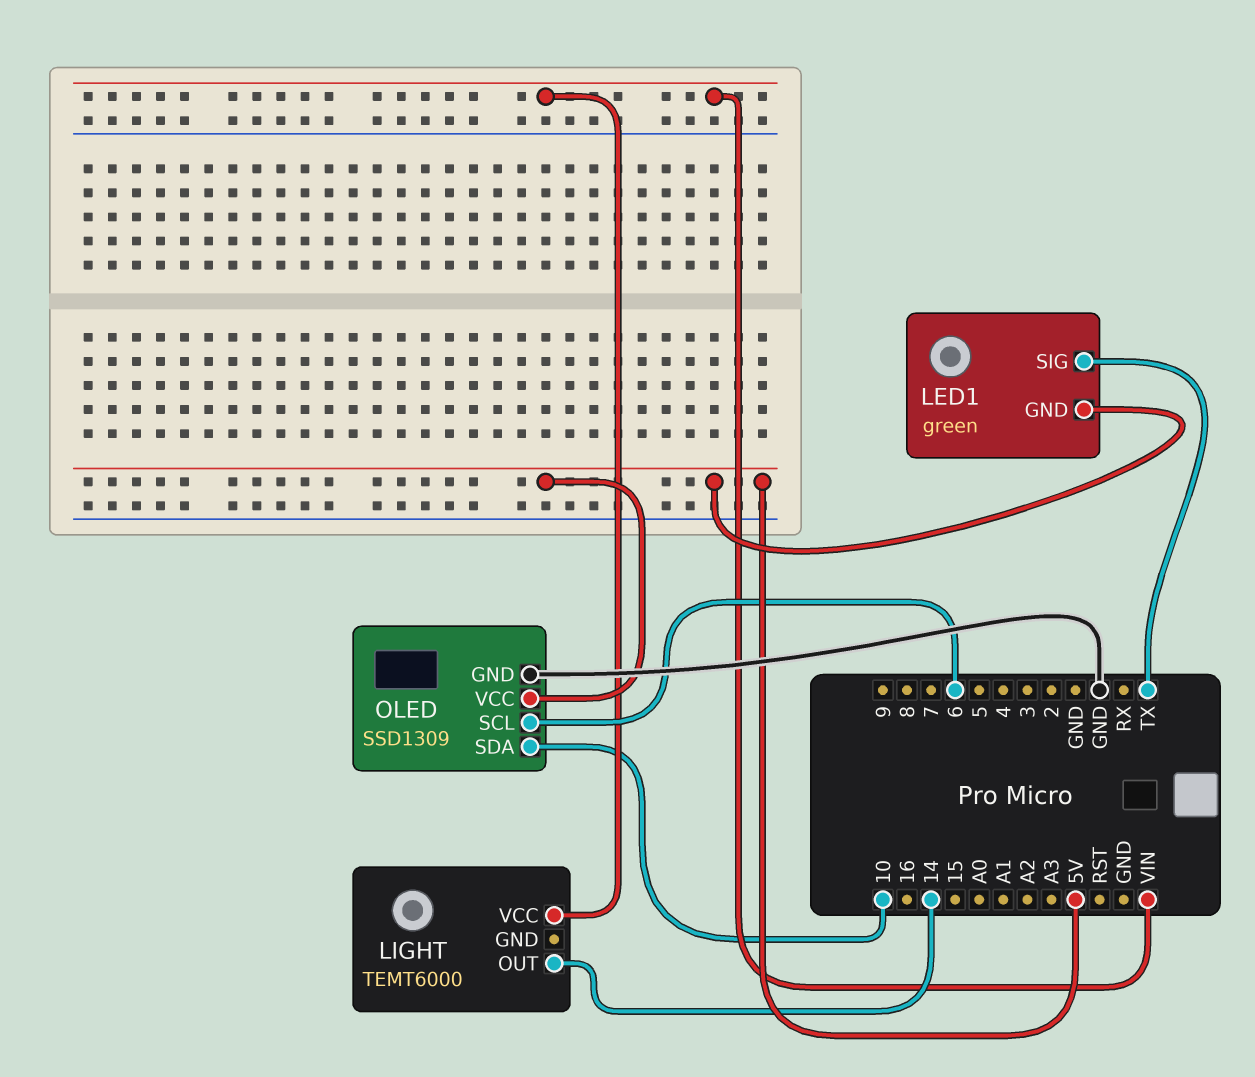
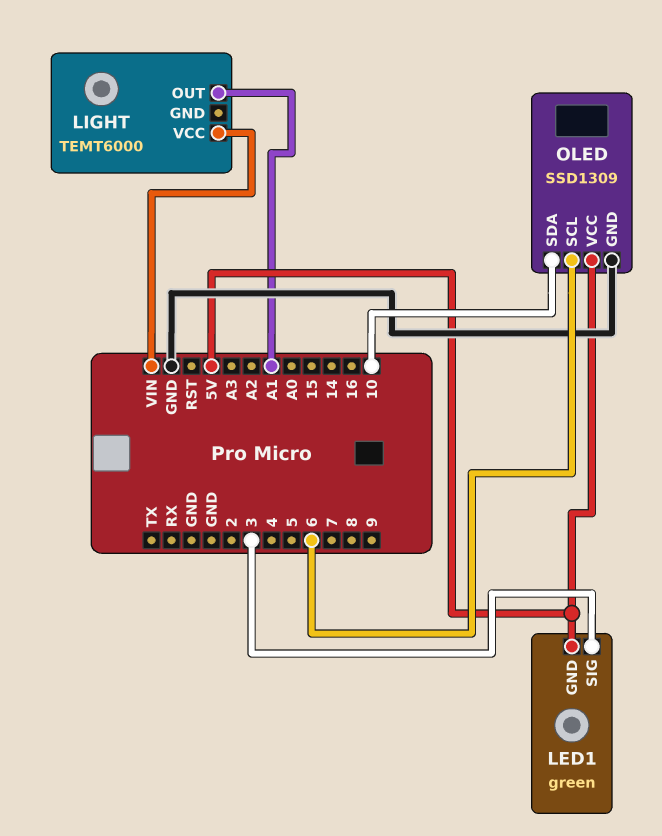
LED1 pin SIG: TX -> 3
LIGHT pin OUT: 14 -> A1

